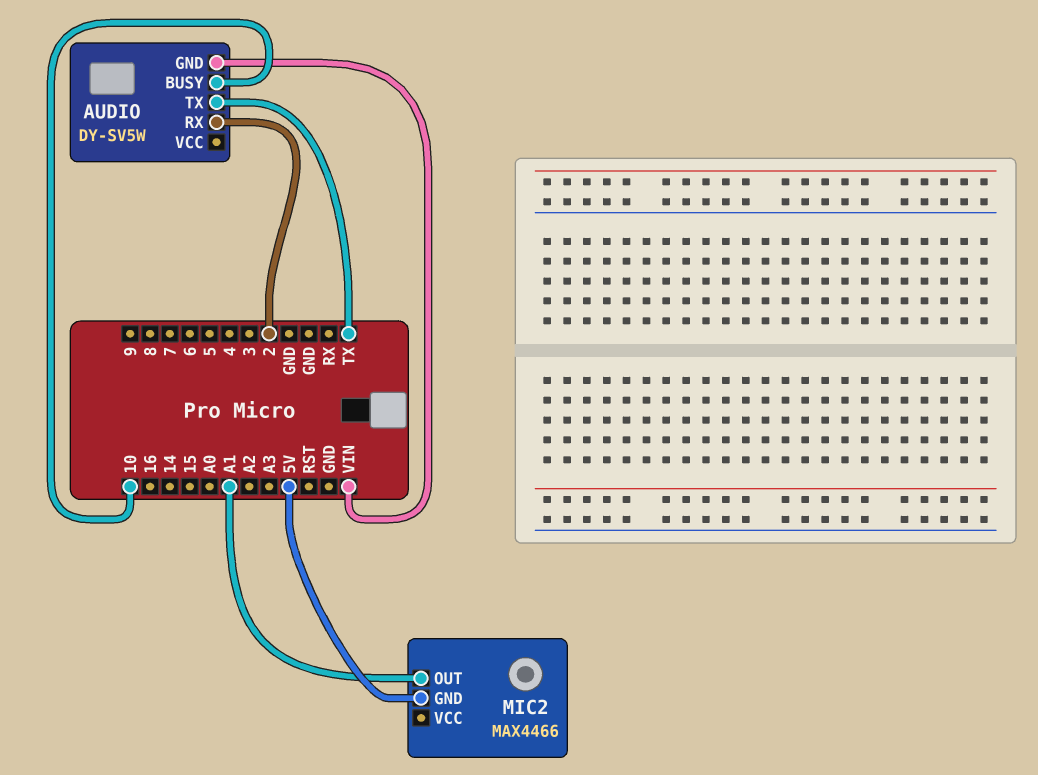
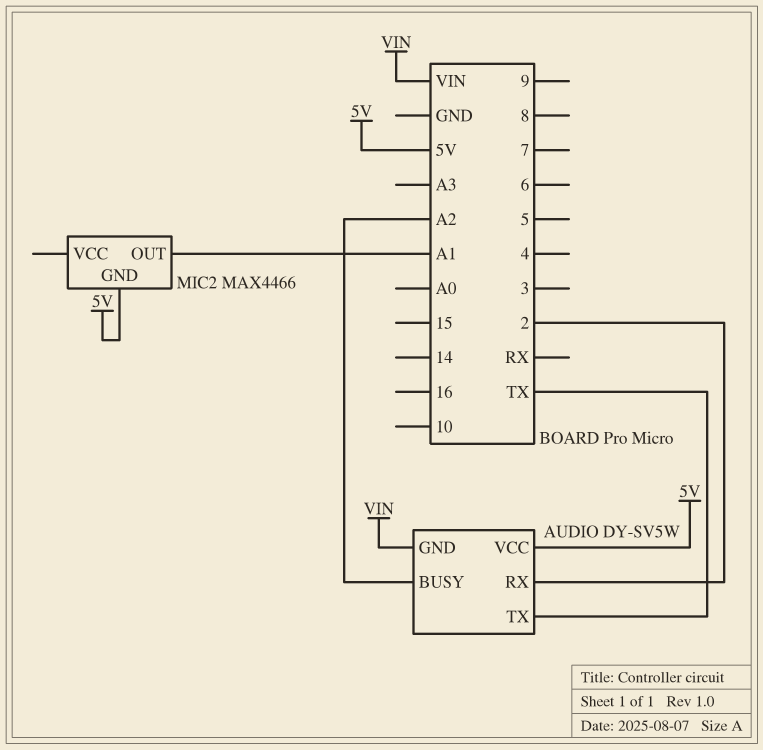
AUDIO pin BUSY: 10 -> A2
AUDIO pin VCC: none -> 5V

